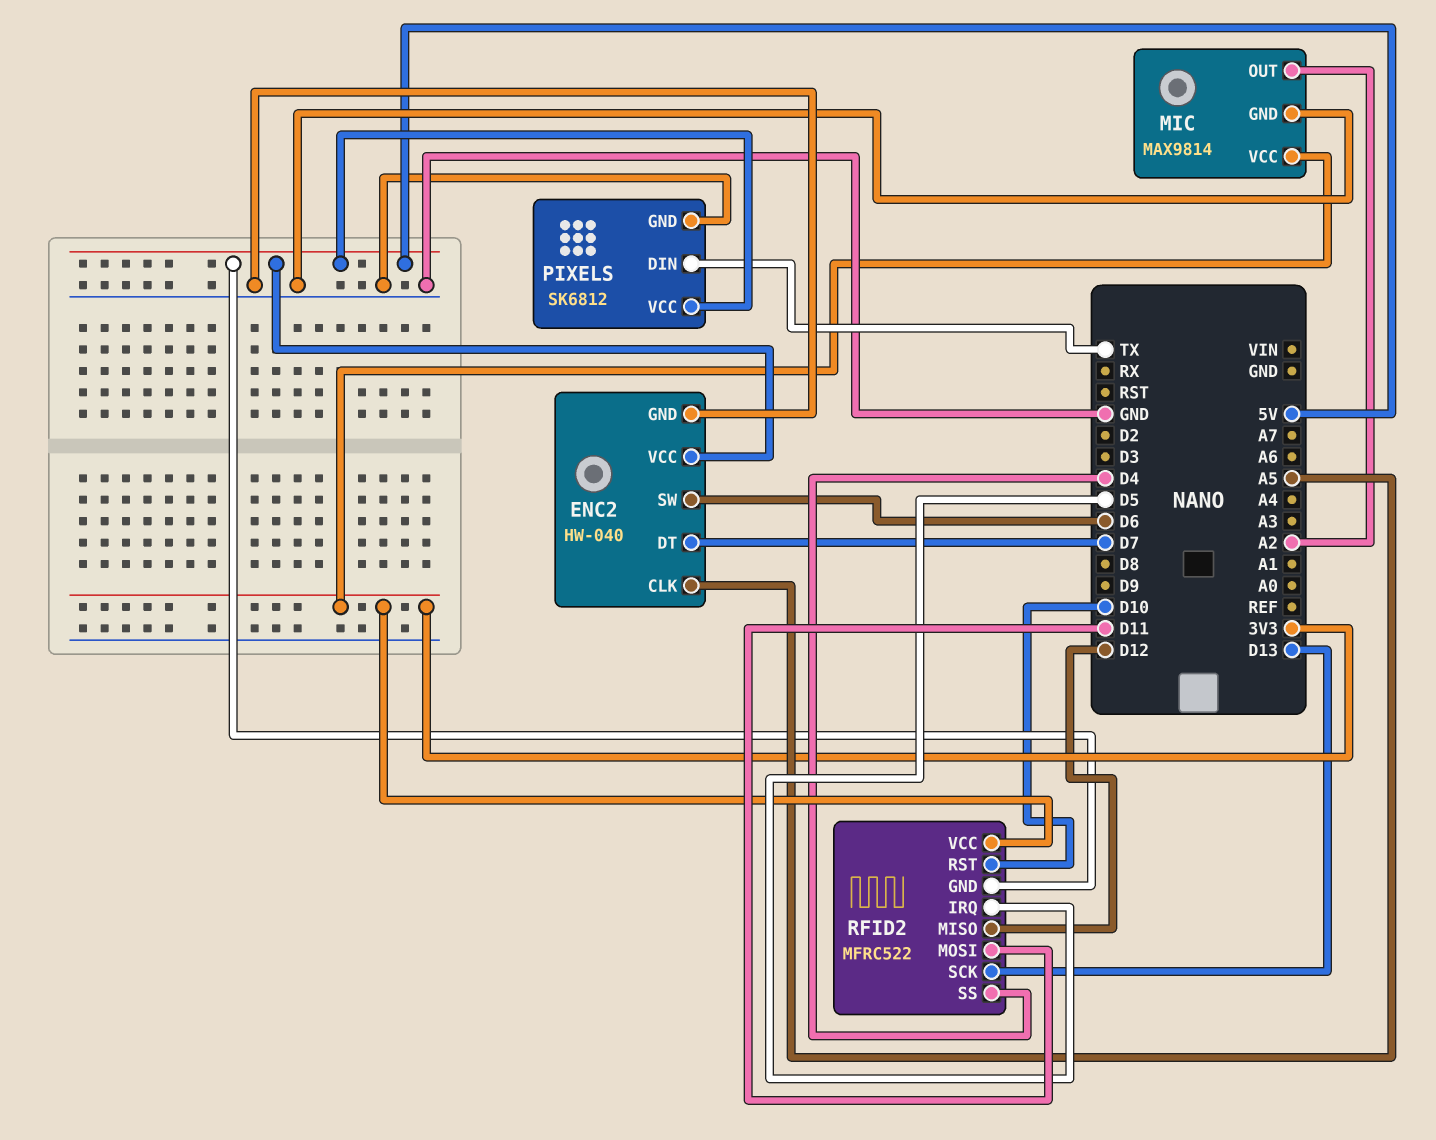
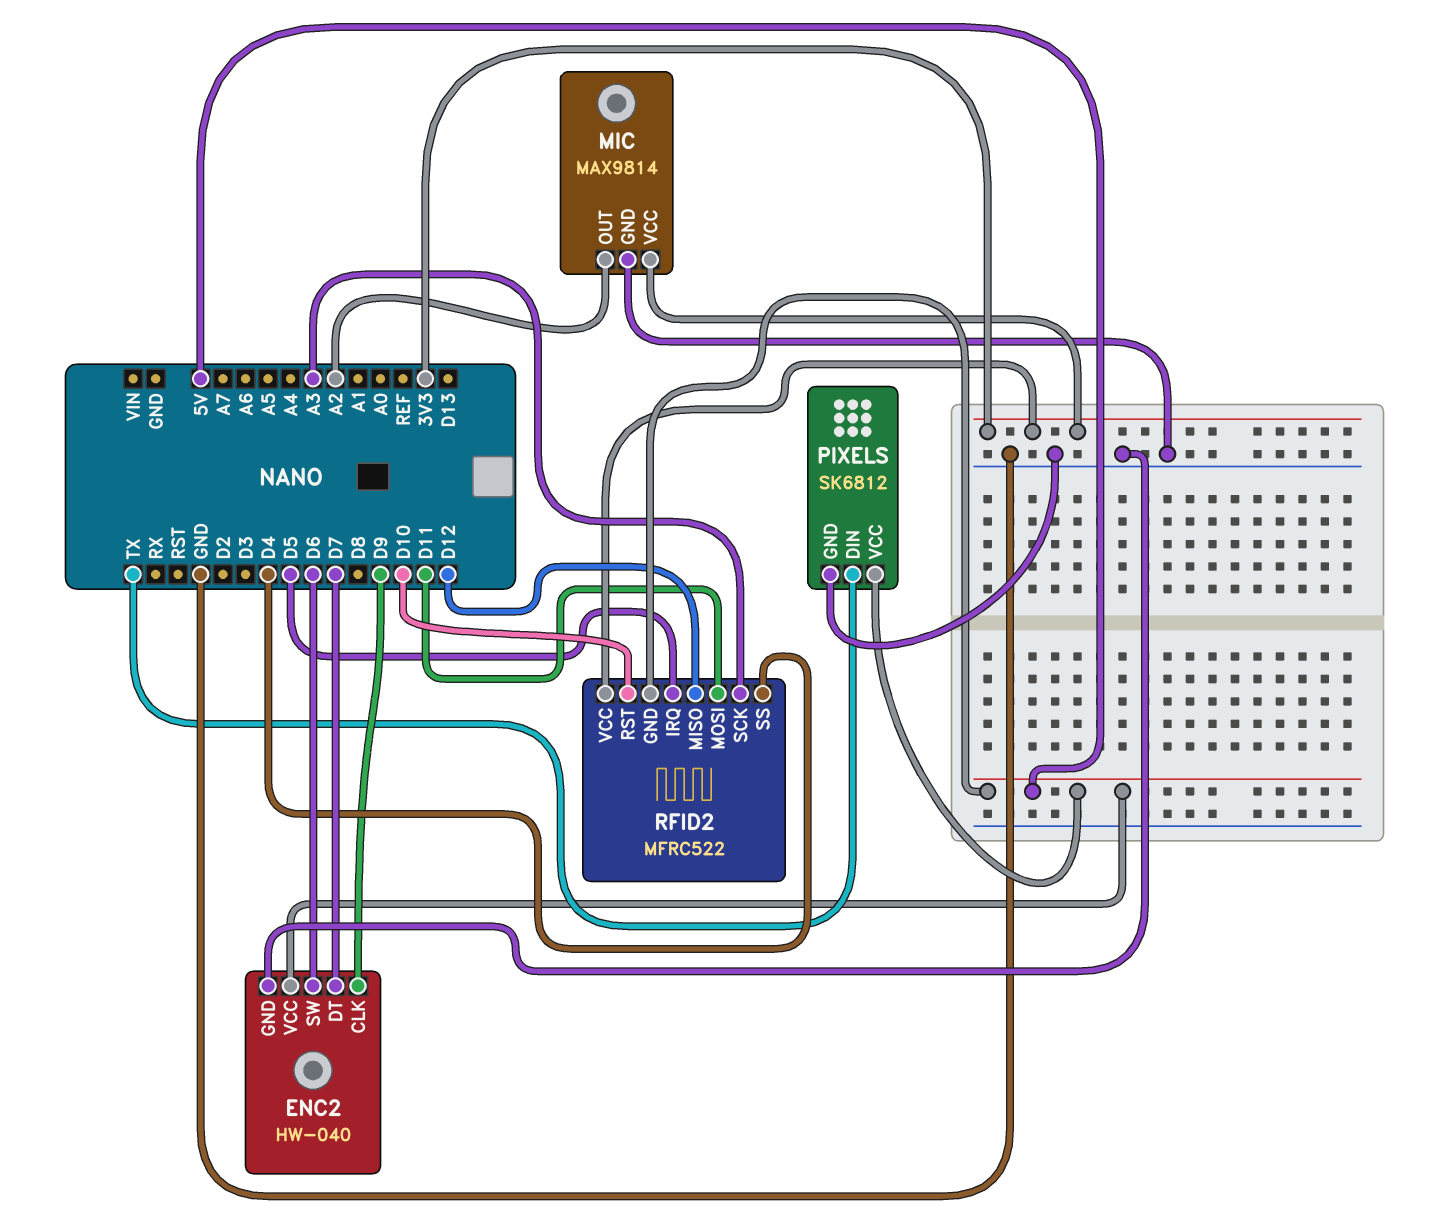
ENC2 pin CLK: A5 -> D9
RFID2 pin SCK: D13 -> A3

